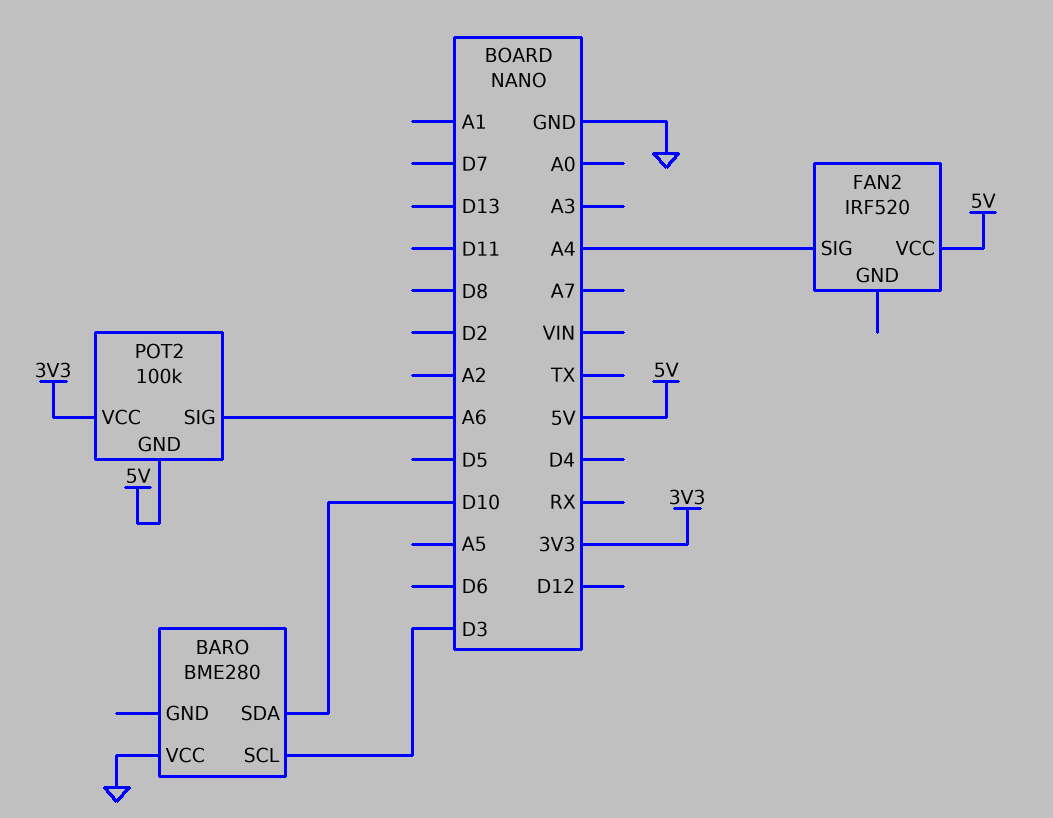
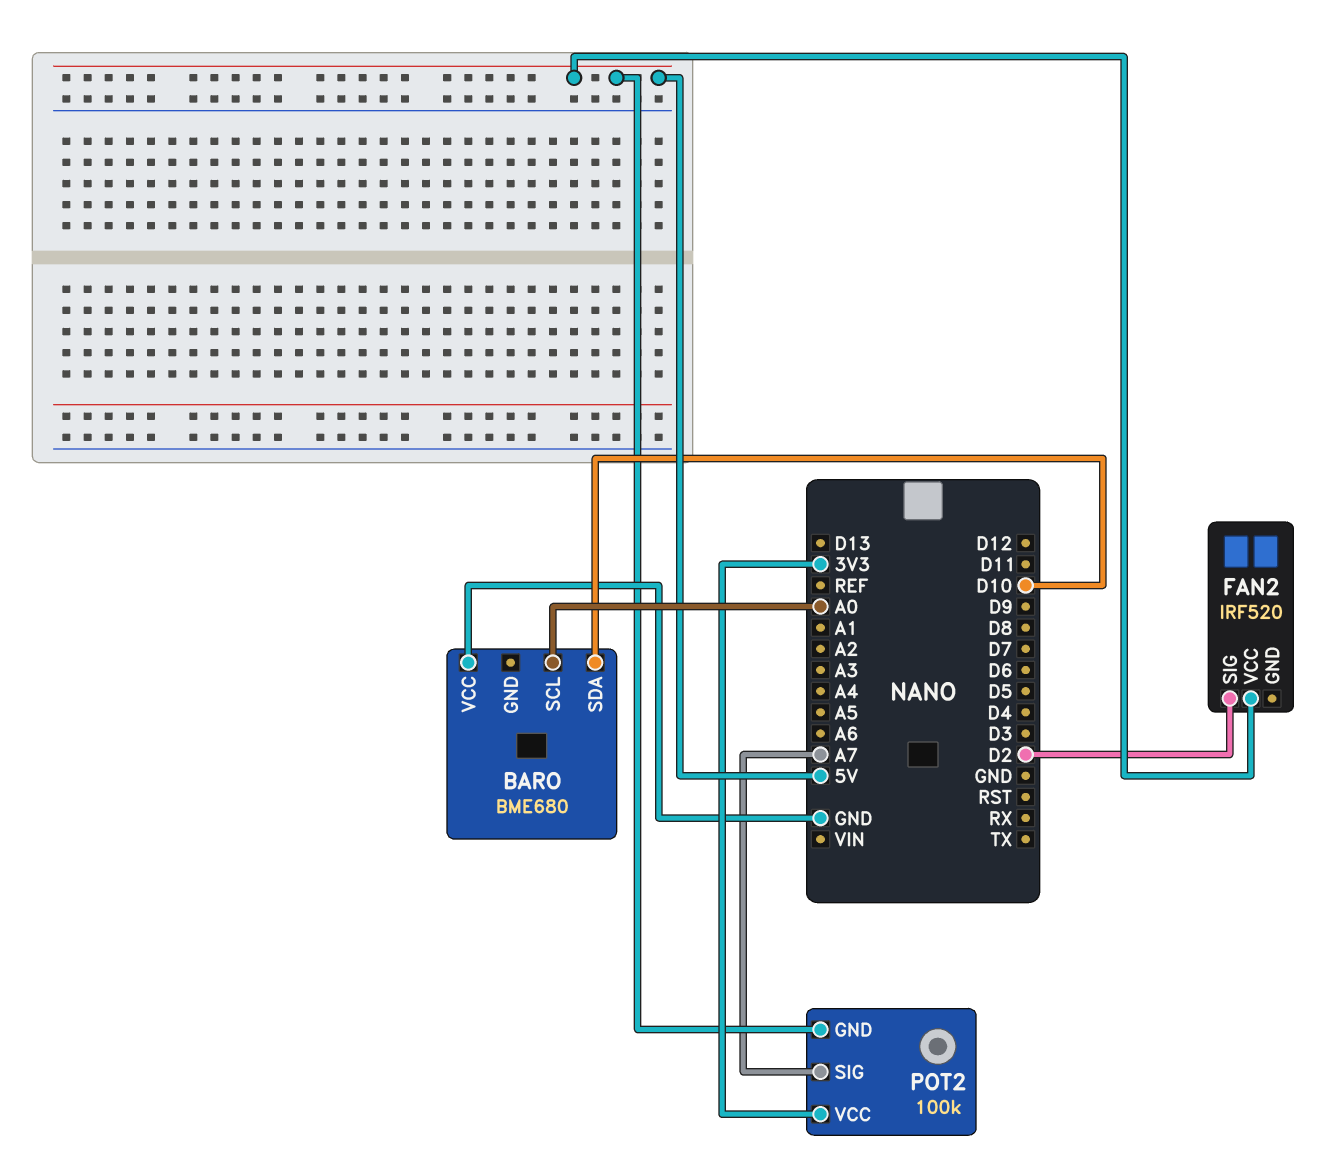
BARO: BME280 -> BME680
BARO pin SCL: D3 -> A0
FAN2 pin SIG: A4 -> D2
POT2 pin SIG: A6 -> A7

